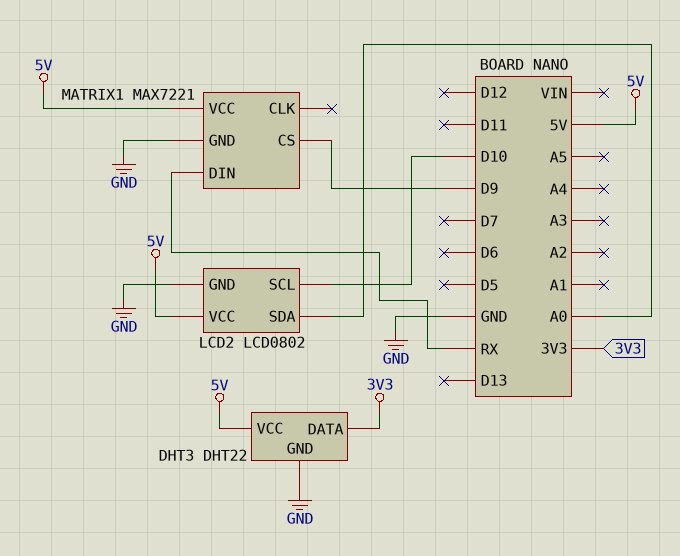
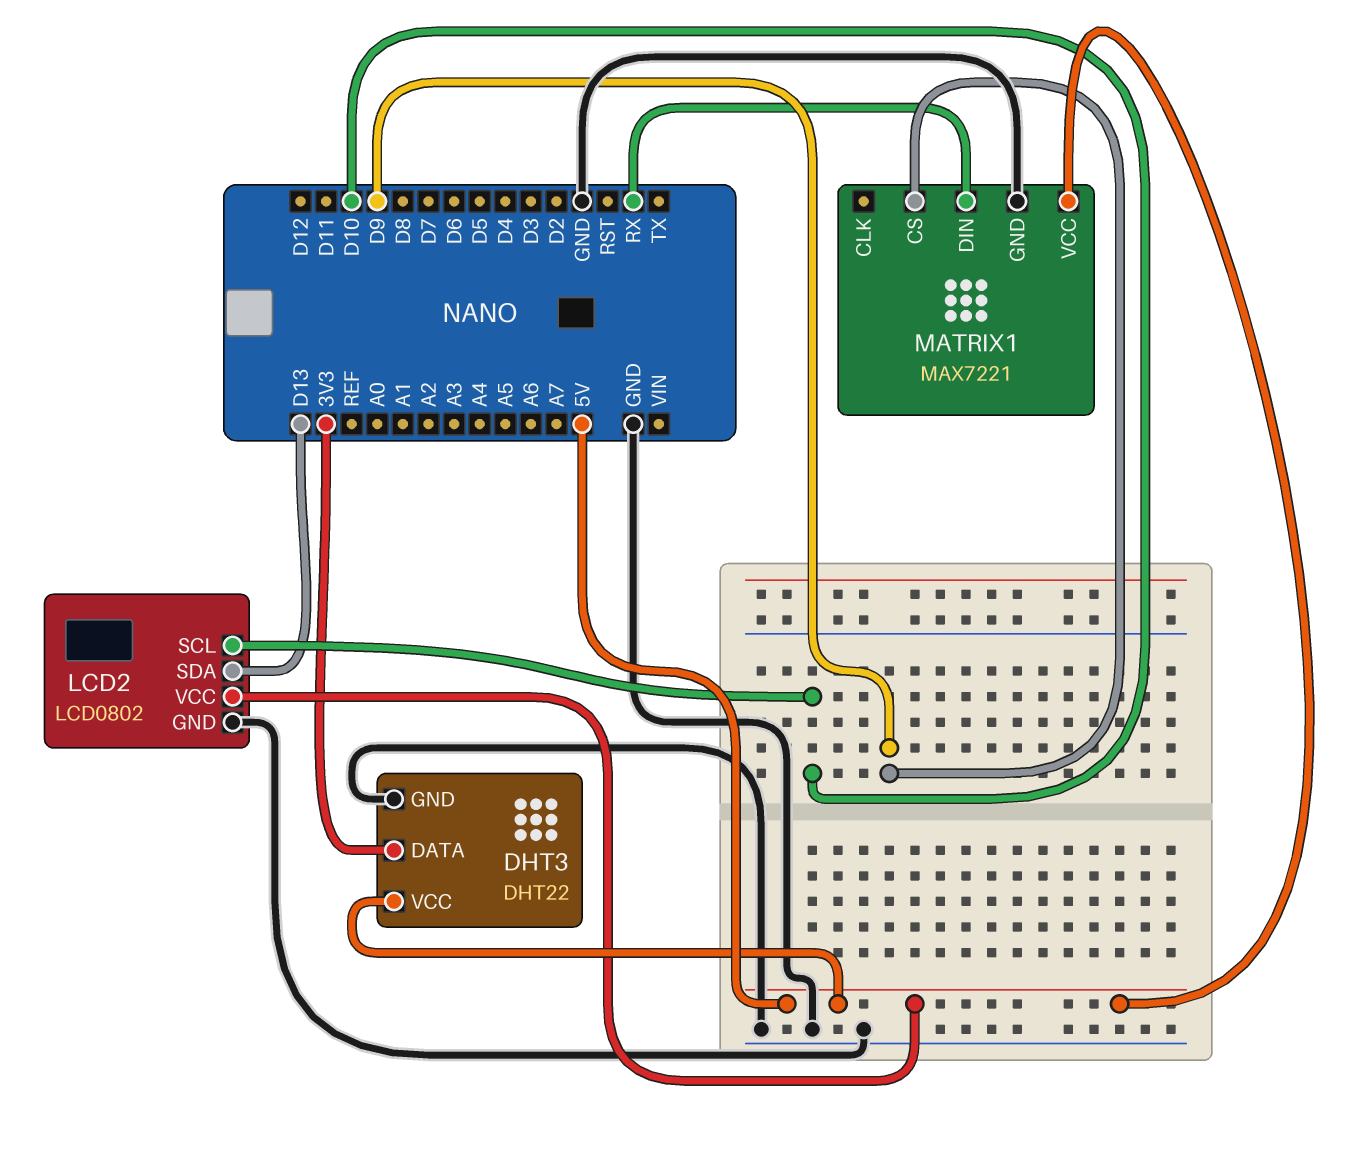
LCD2 pin SDA: A0 -> D13

